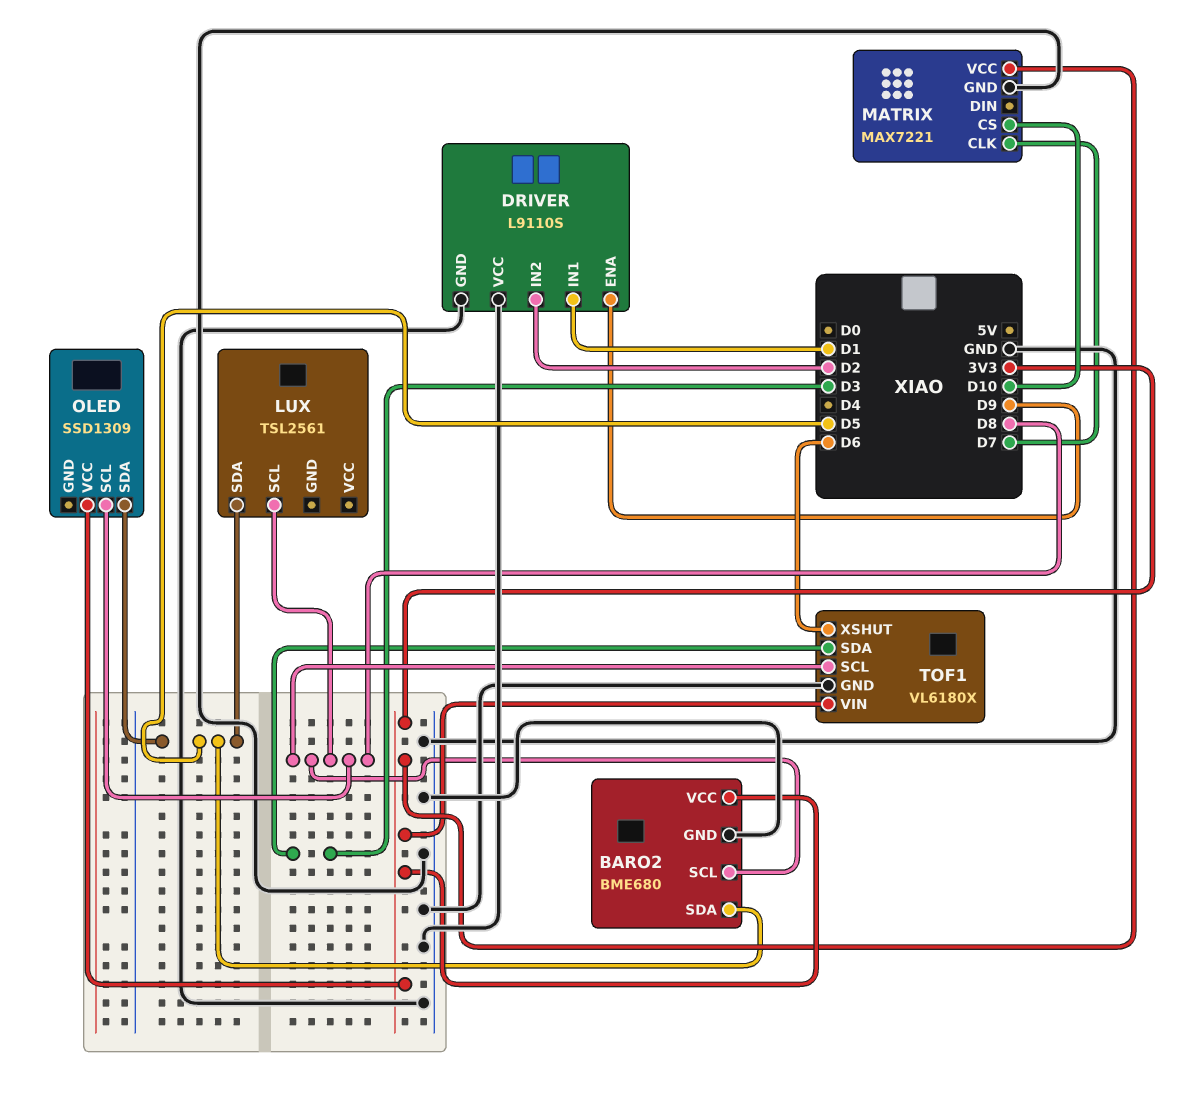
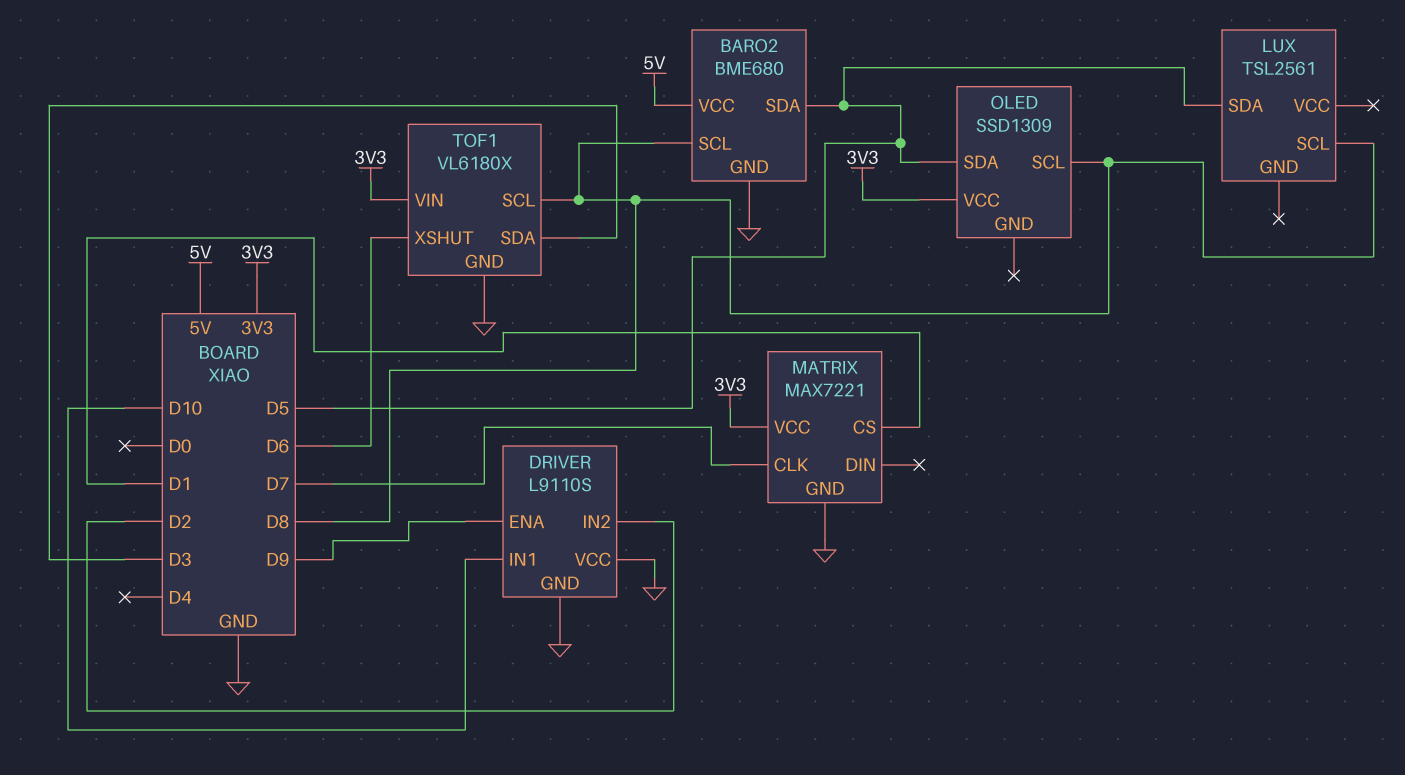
BARO2 pin VCC: 3V3 -> 5V
DRIVER pin IN1: D1 -> D10
MATRIX pin CS: D10 -> D1

